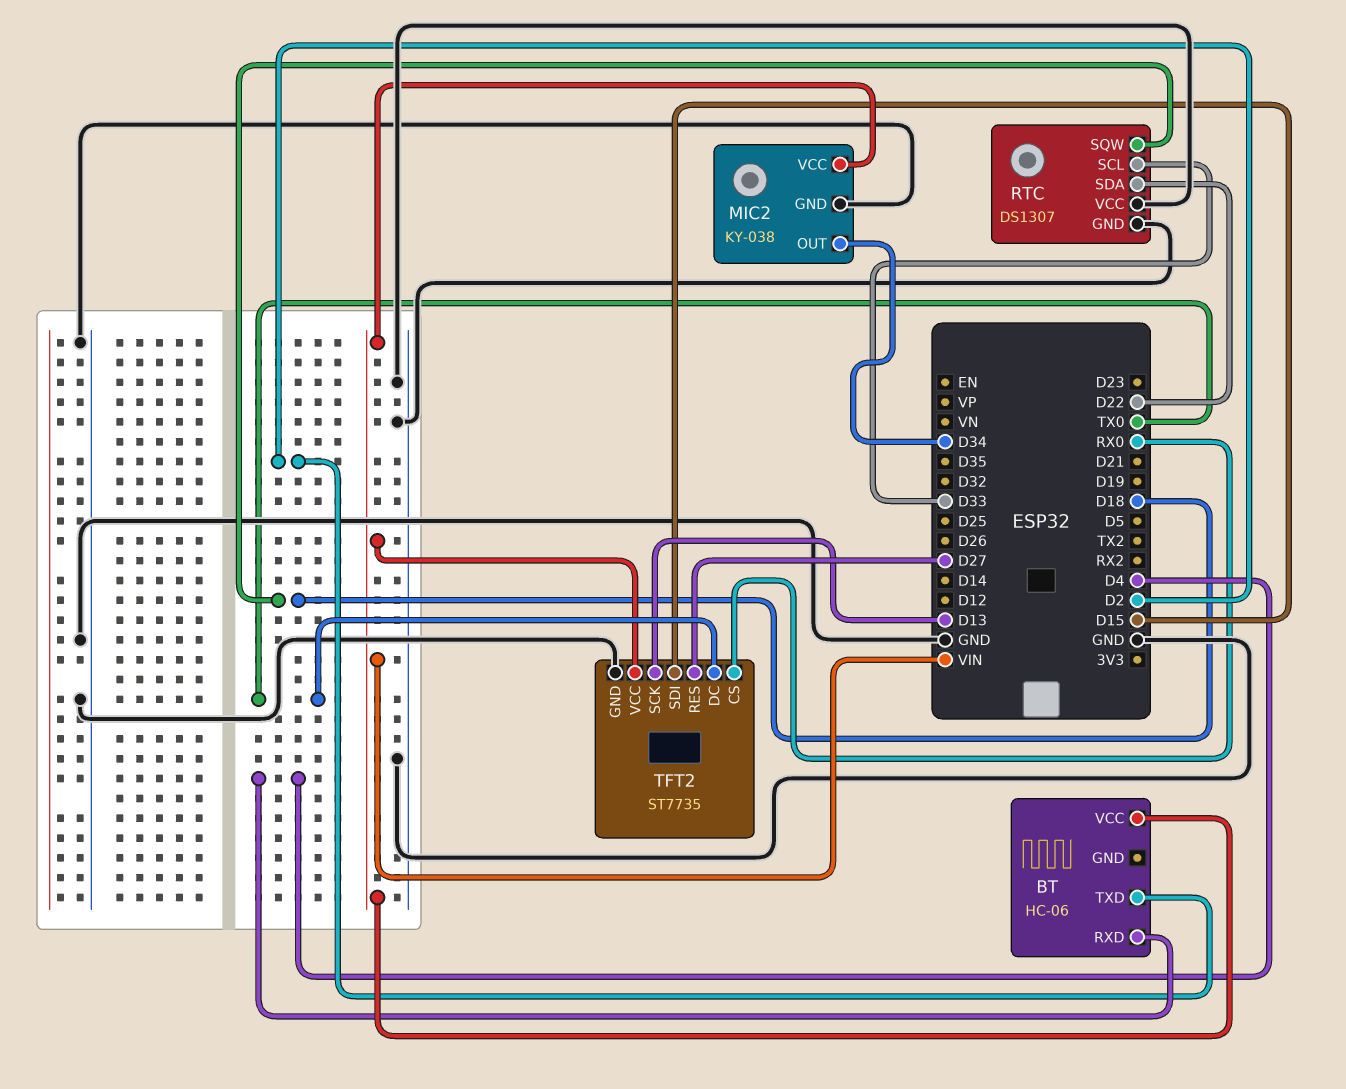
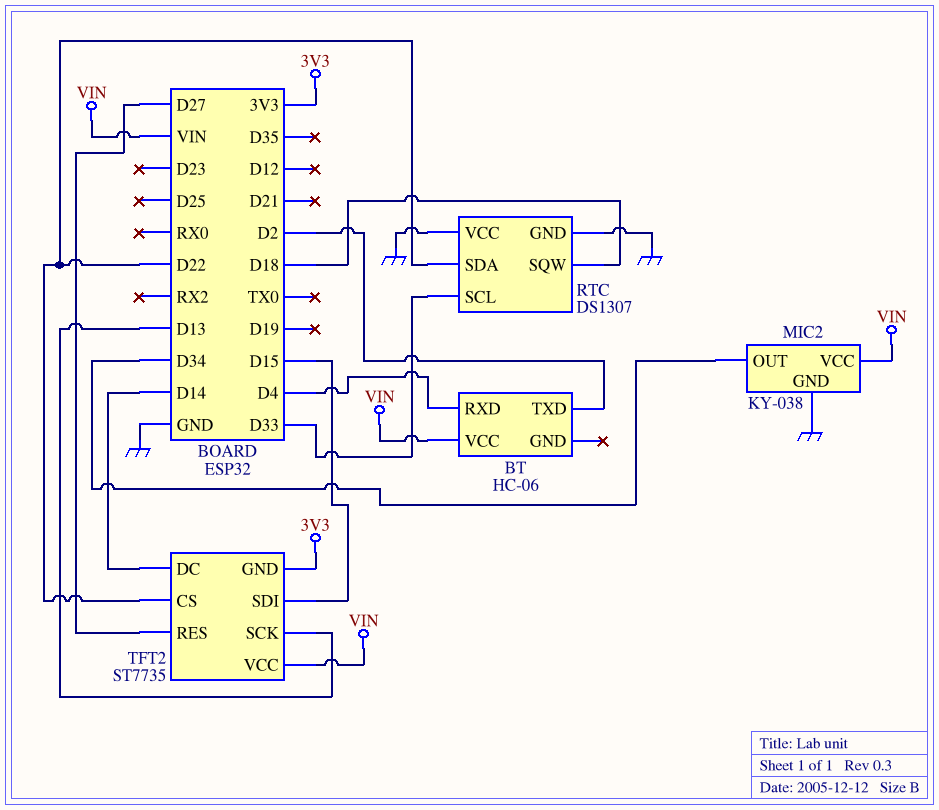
TFT2 pin CS: RX0 -> D22
TFT2 pin DC: TX0 -> D14
TFT2 pin GND: GND -> 3V3

